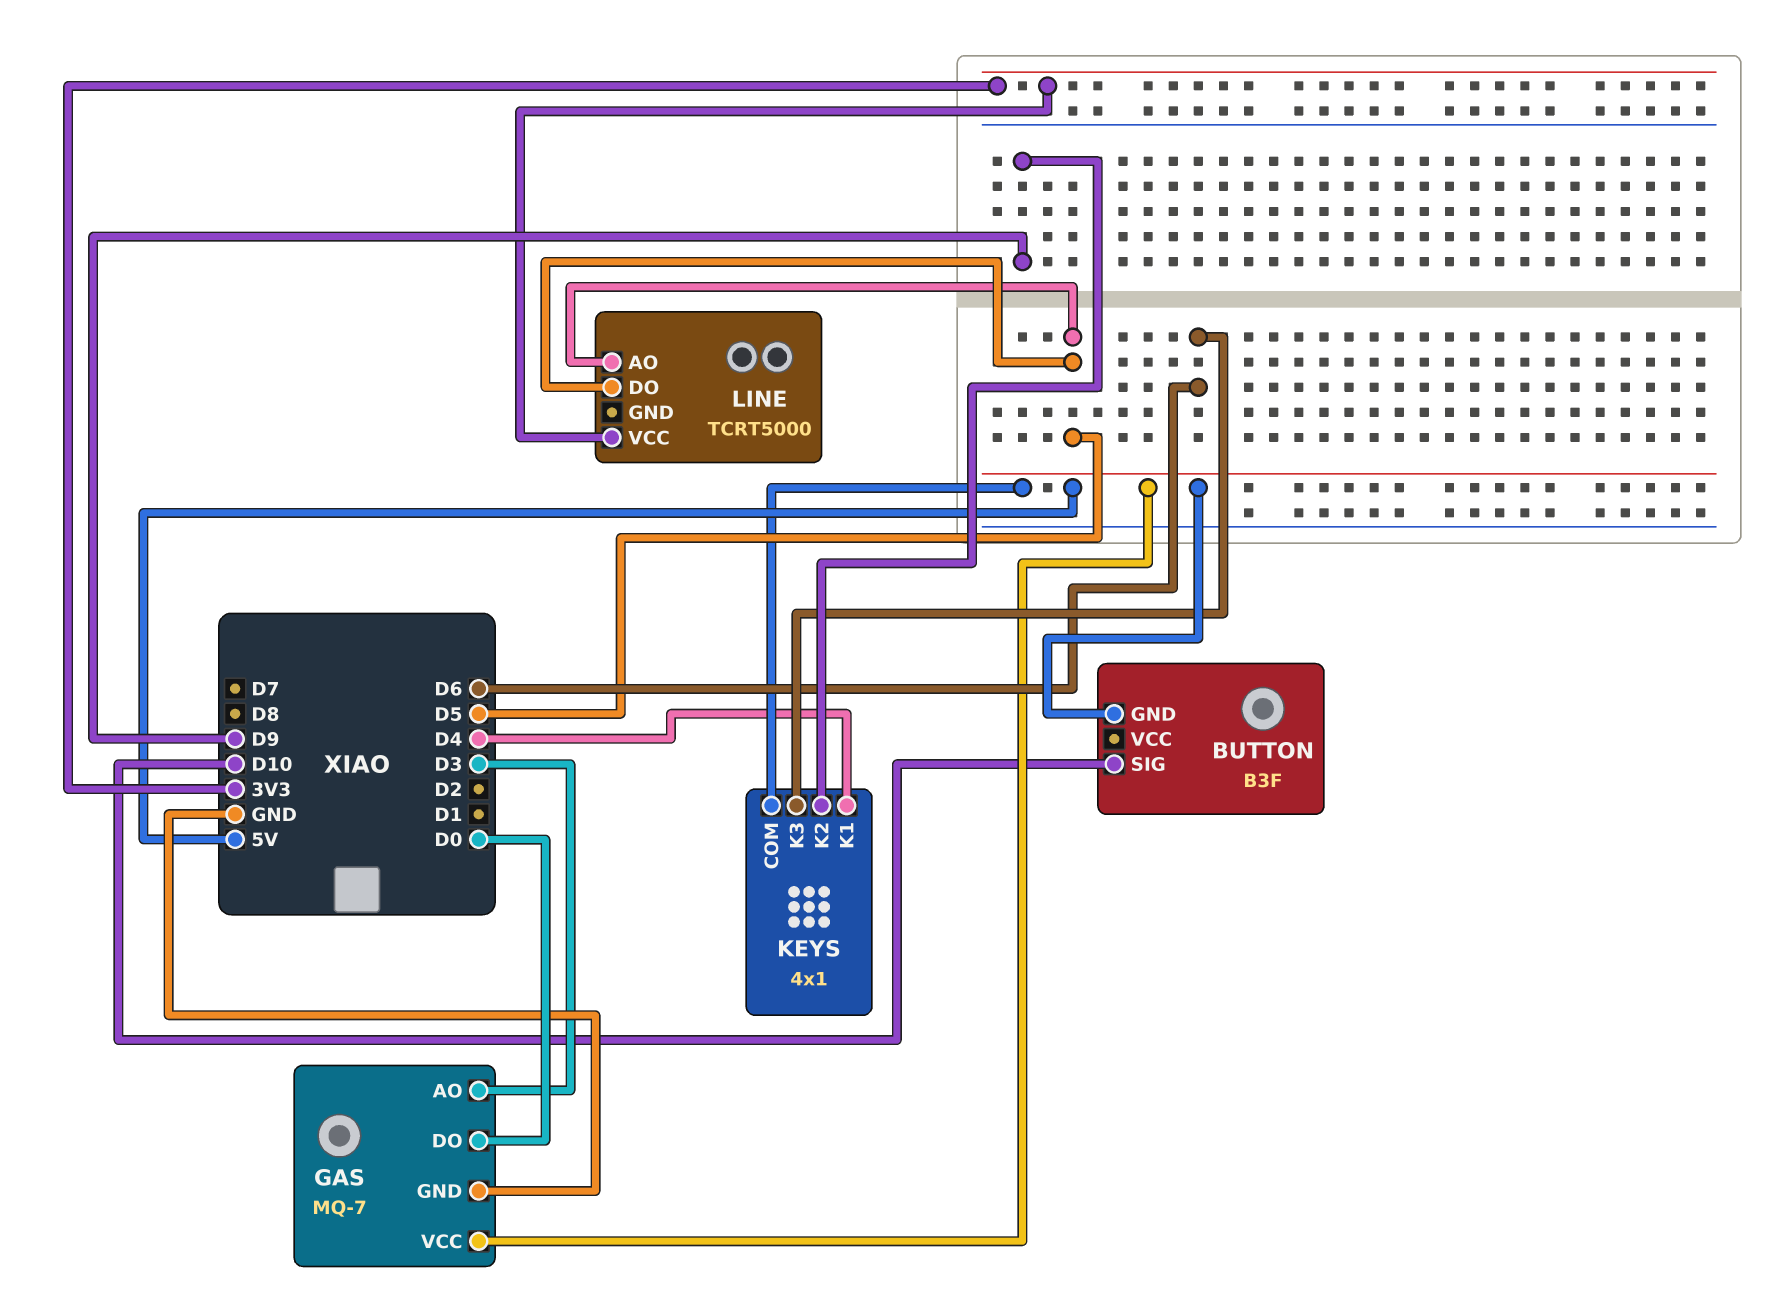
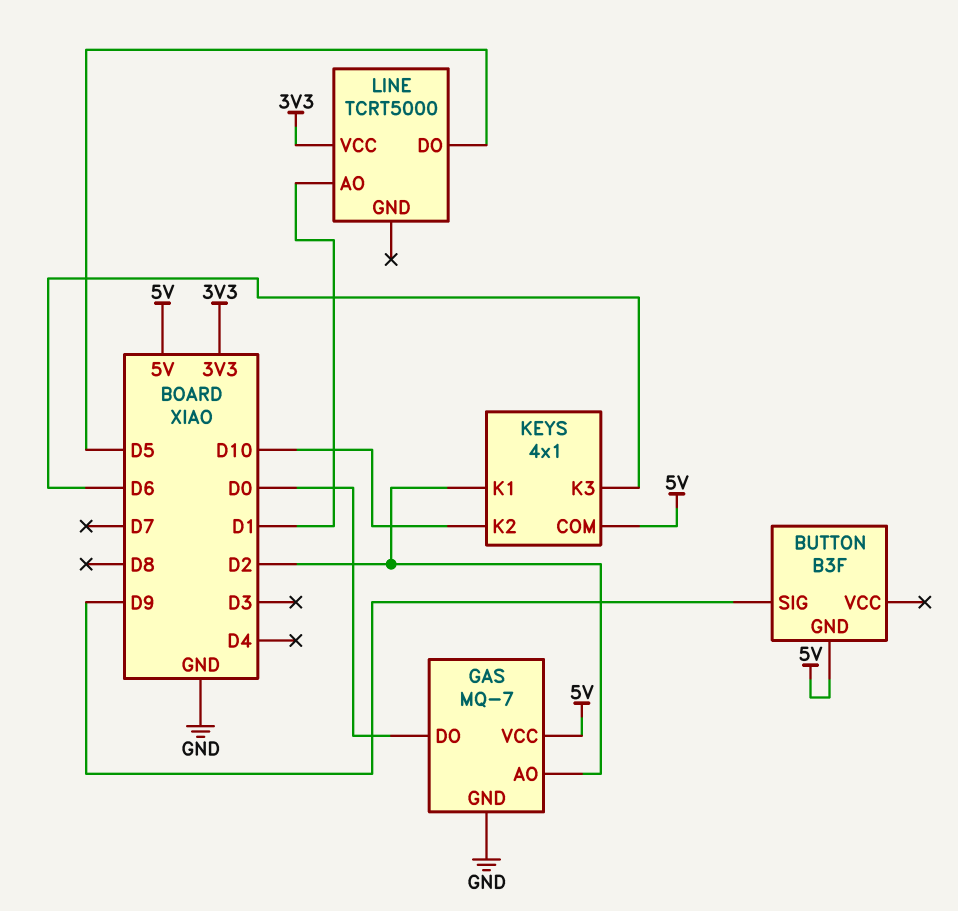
BUTTON pin SIG: D10 -> D9
GAS pin AO: D3 -> D2
KEYS pin K1: D4 -> D2
KEYS pin K2: D9 -> D10
LINE pin AO: D5 -> D1

